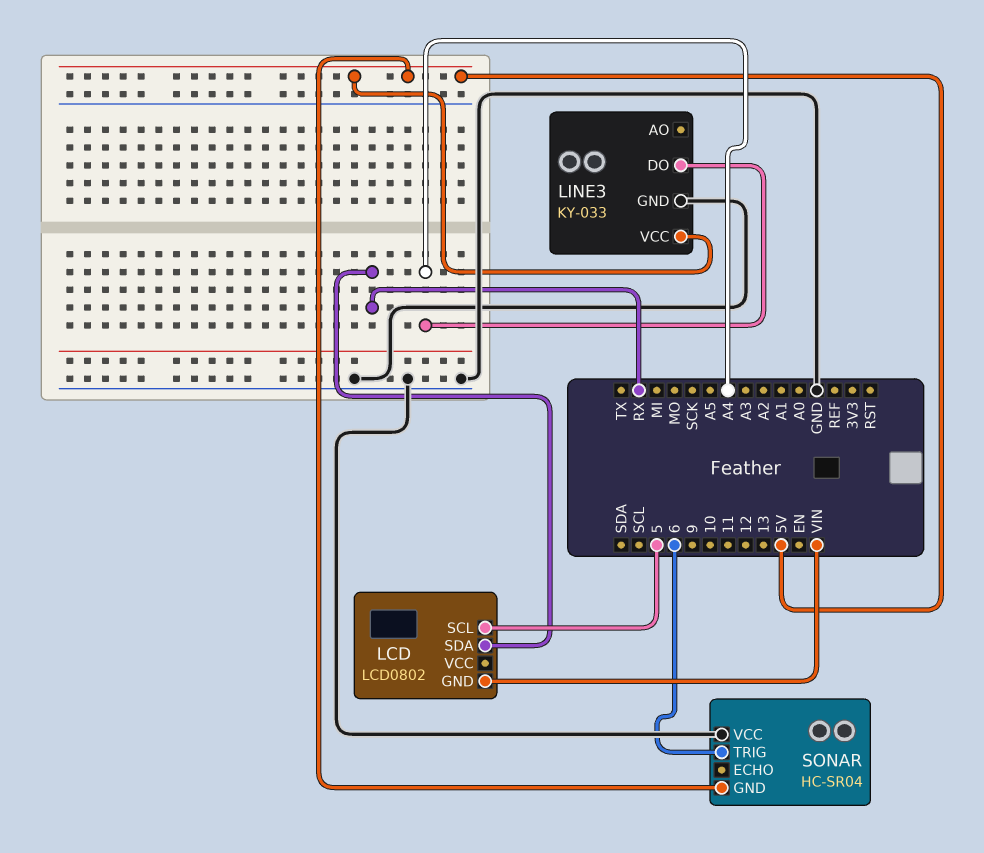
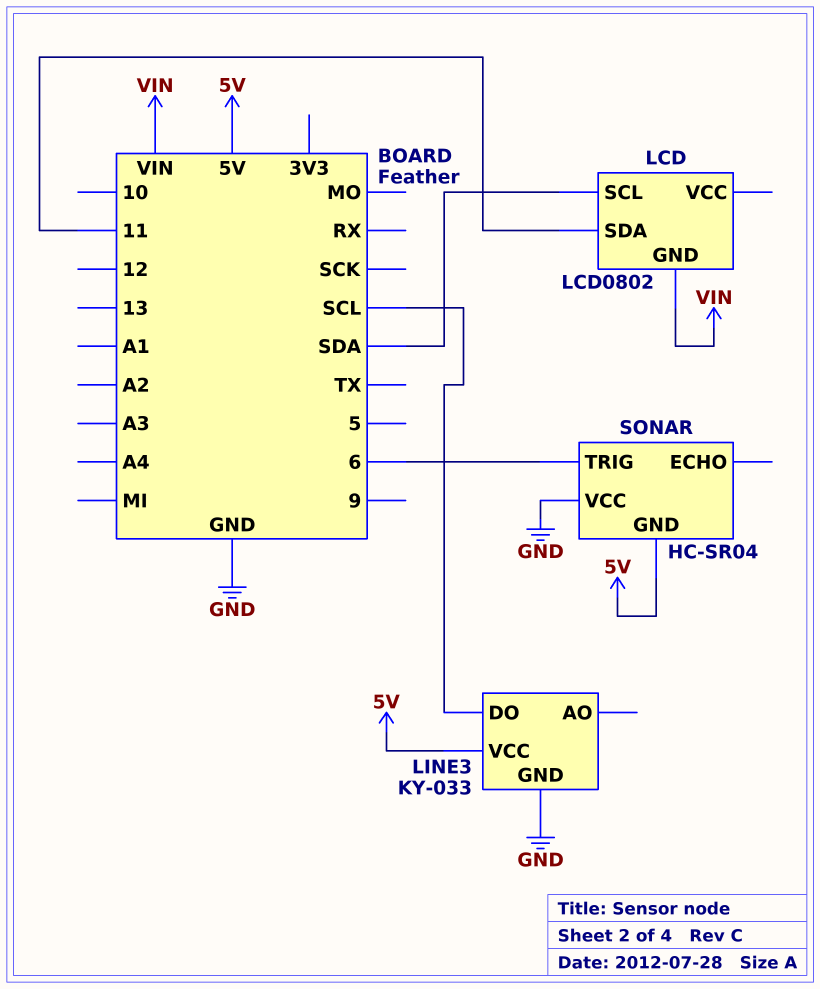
LCD pin SCL: 5 -> SDA
LCD pin SDA: RX -> 11
LINE3 pin DO: A4 -> SCL

